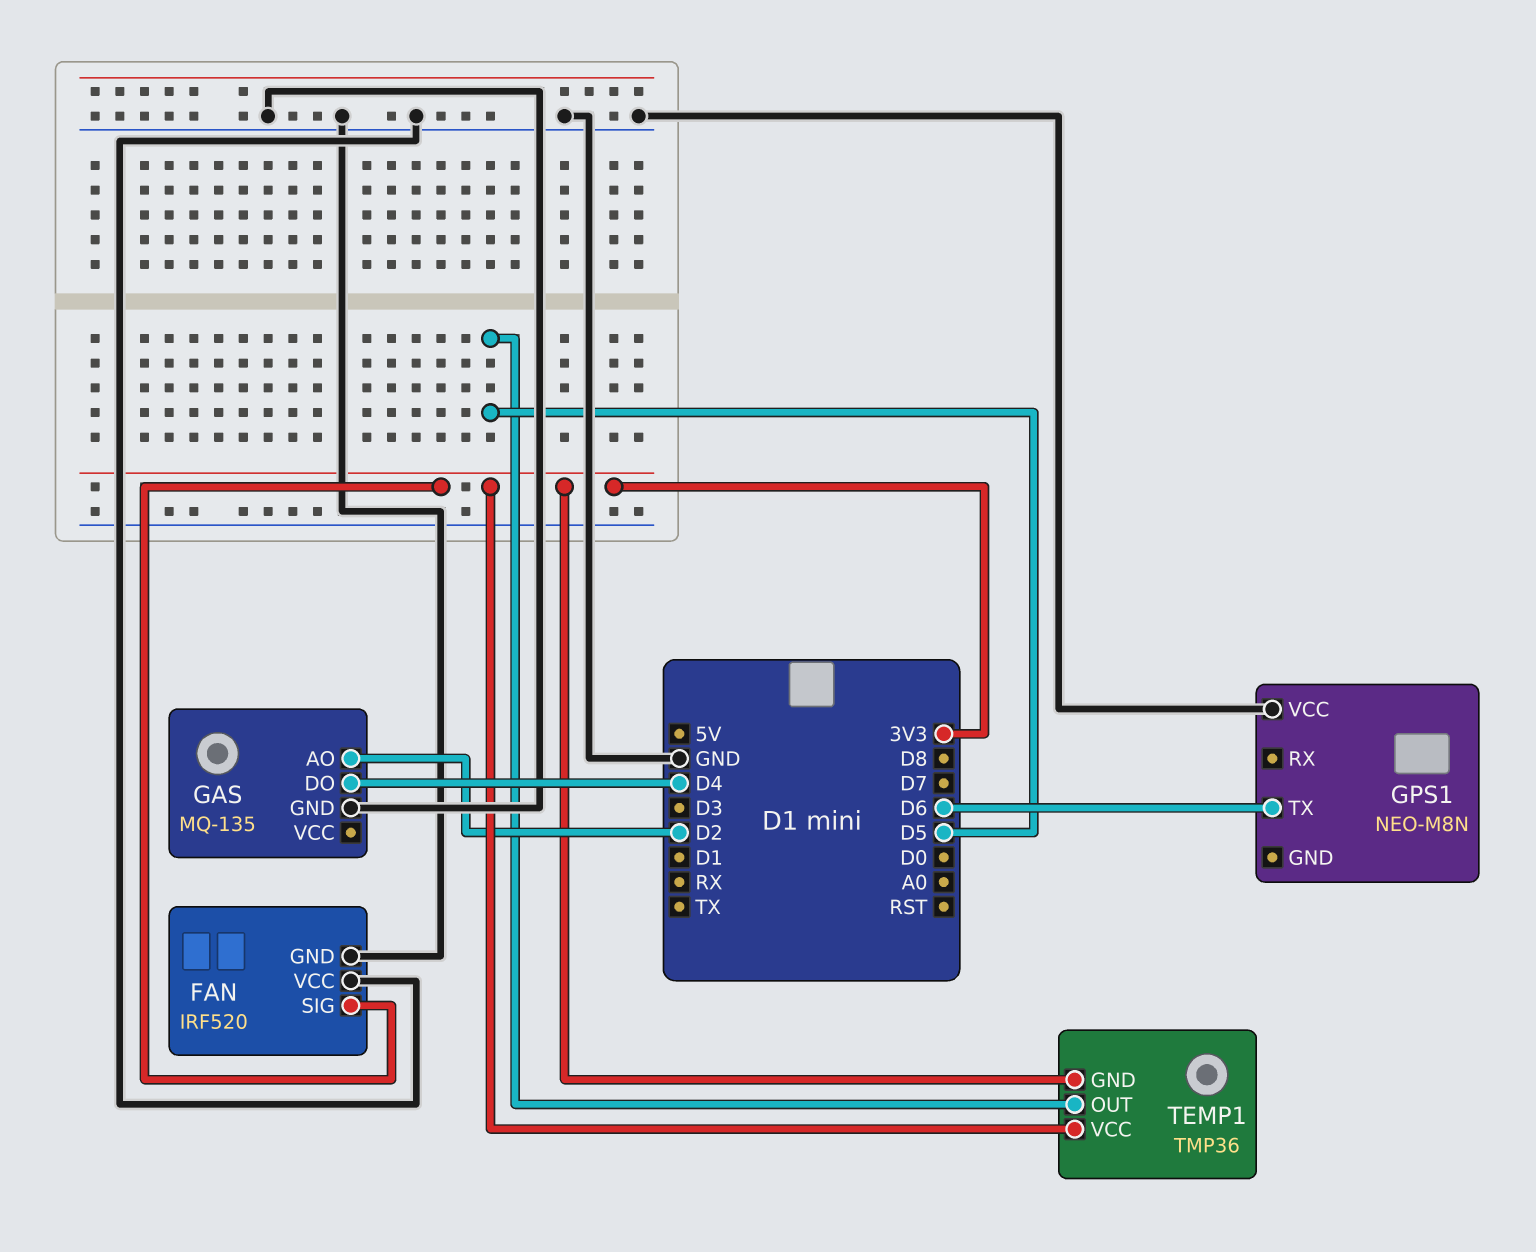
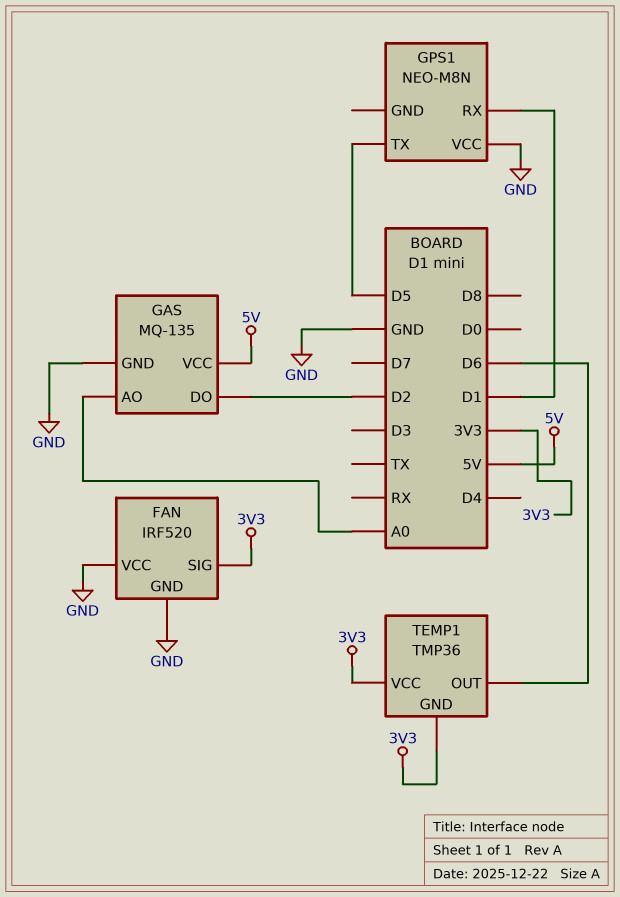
GAS pin AO: D2 -> A0
GAS pin DO: D4 -> D2
GAS pin VCC: none -> 5V
GPS1 pin RX: none -> D1
GPS1 pin TX: D6 -> D5
TEMP1 pin OUT: D5 -> D6

